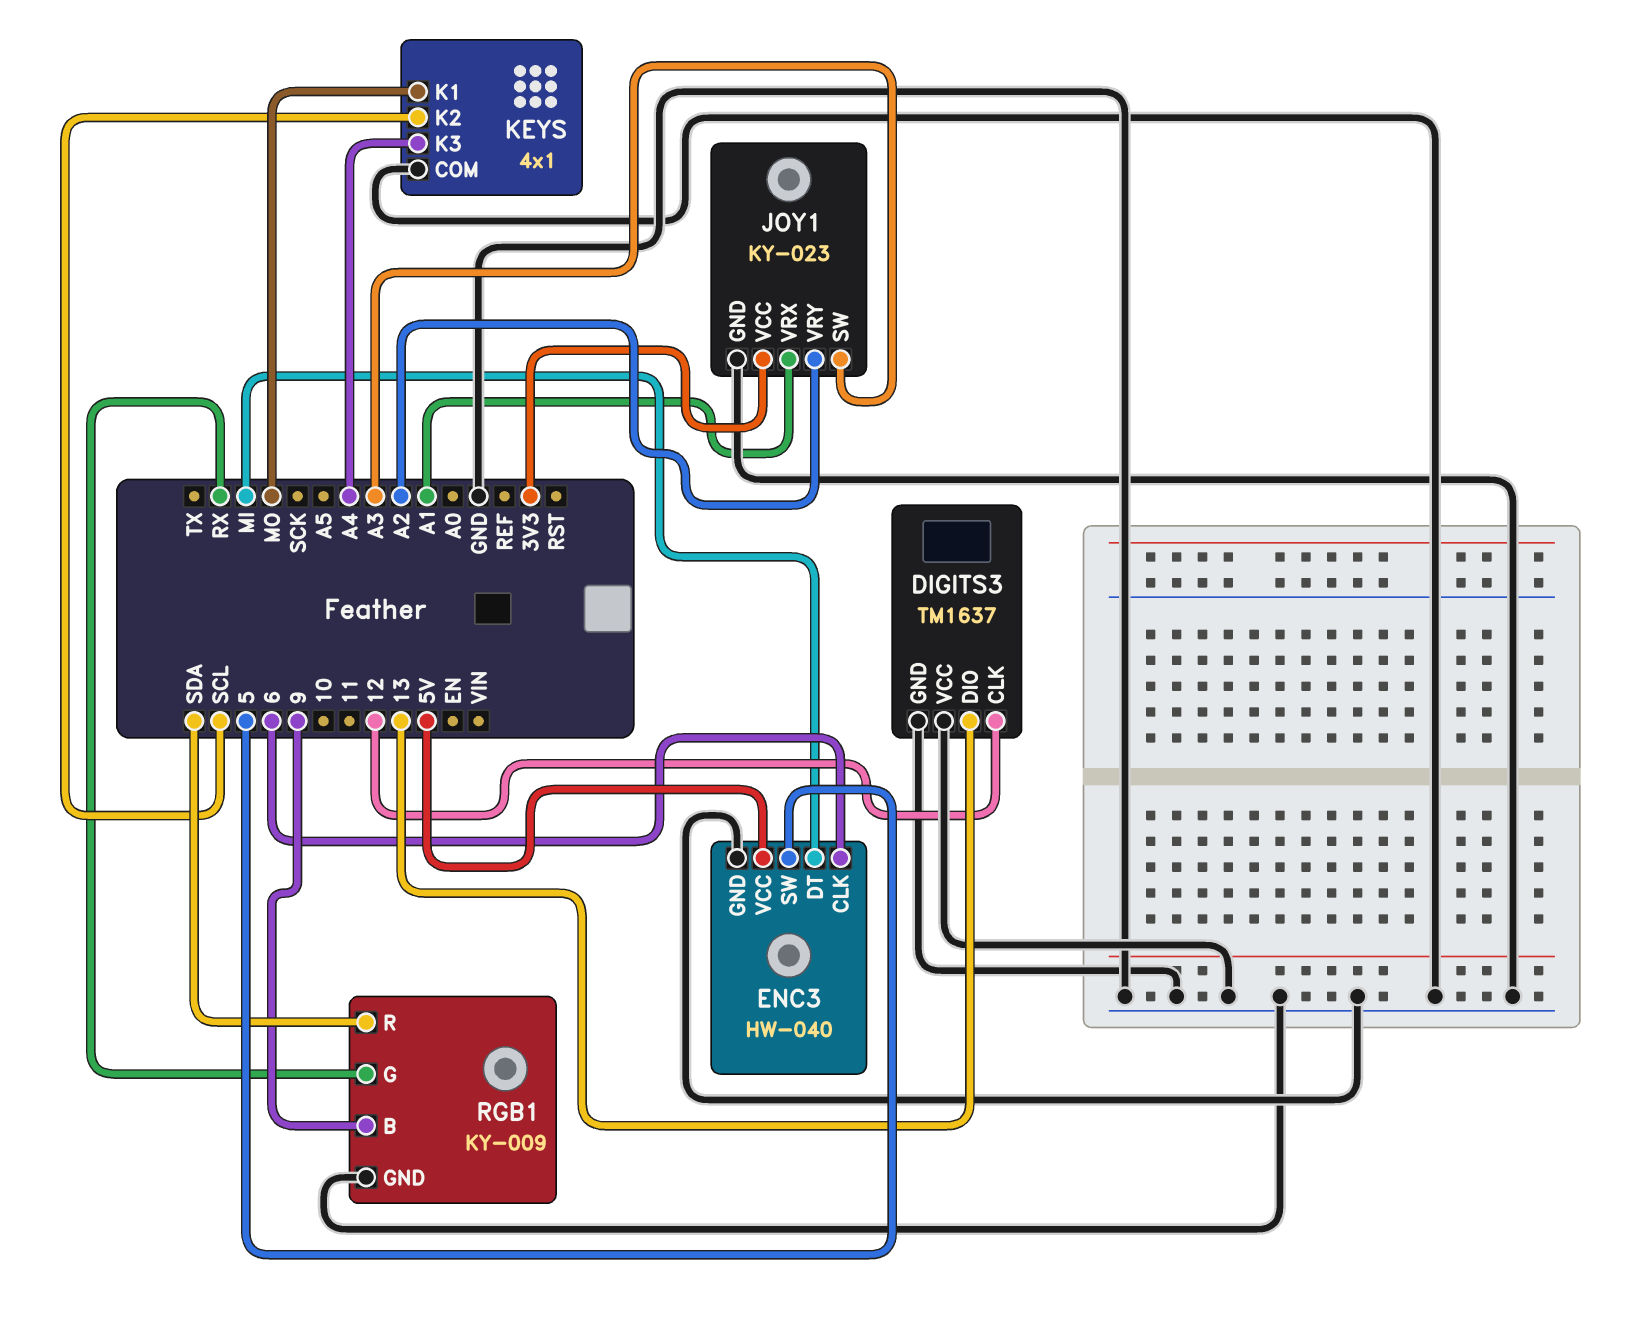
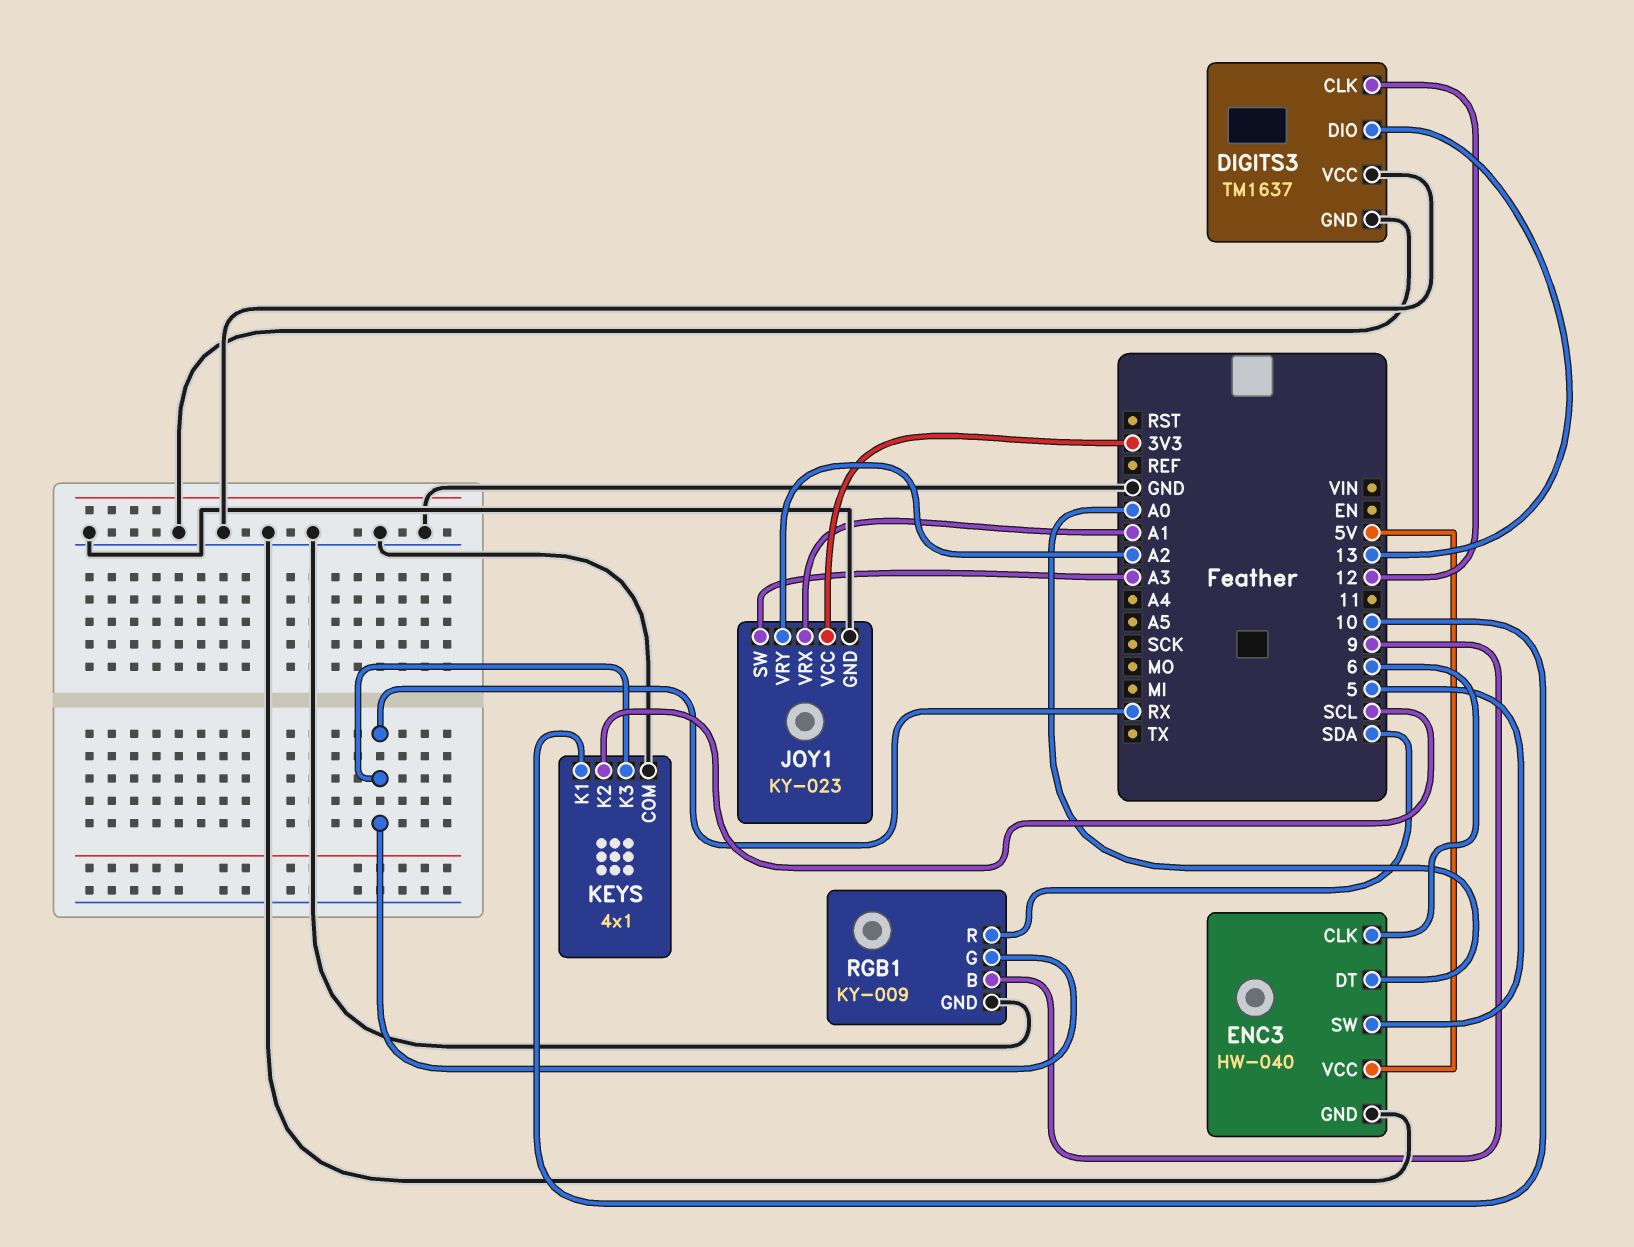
ENC3 pin DT: MI -> A0
KEYS pin K1: MO -> 10
KEYS pin K3: A4 -> RX

